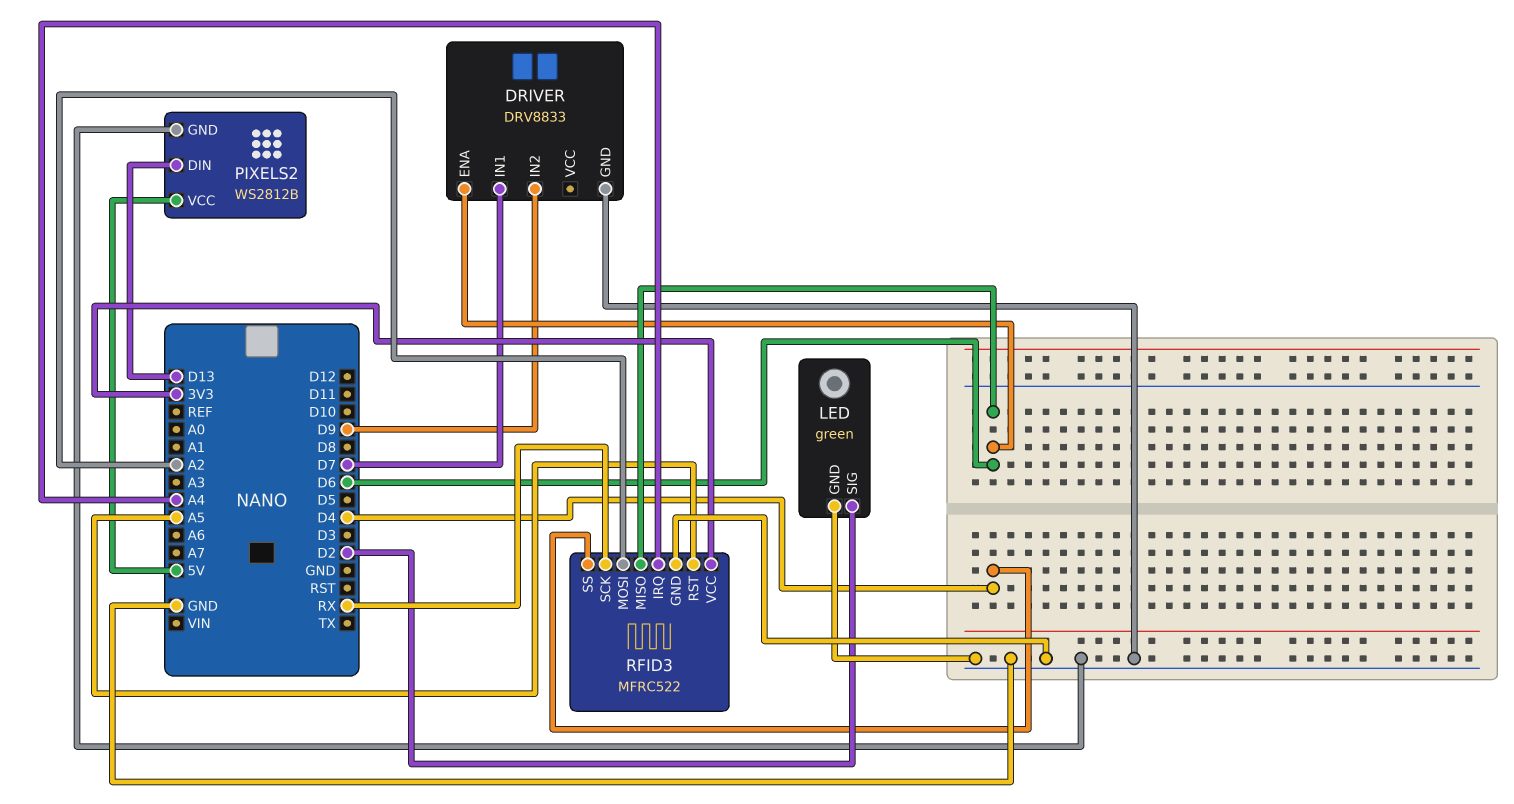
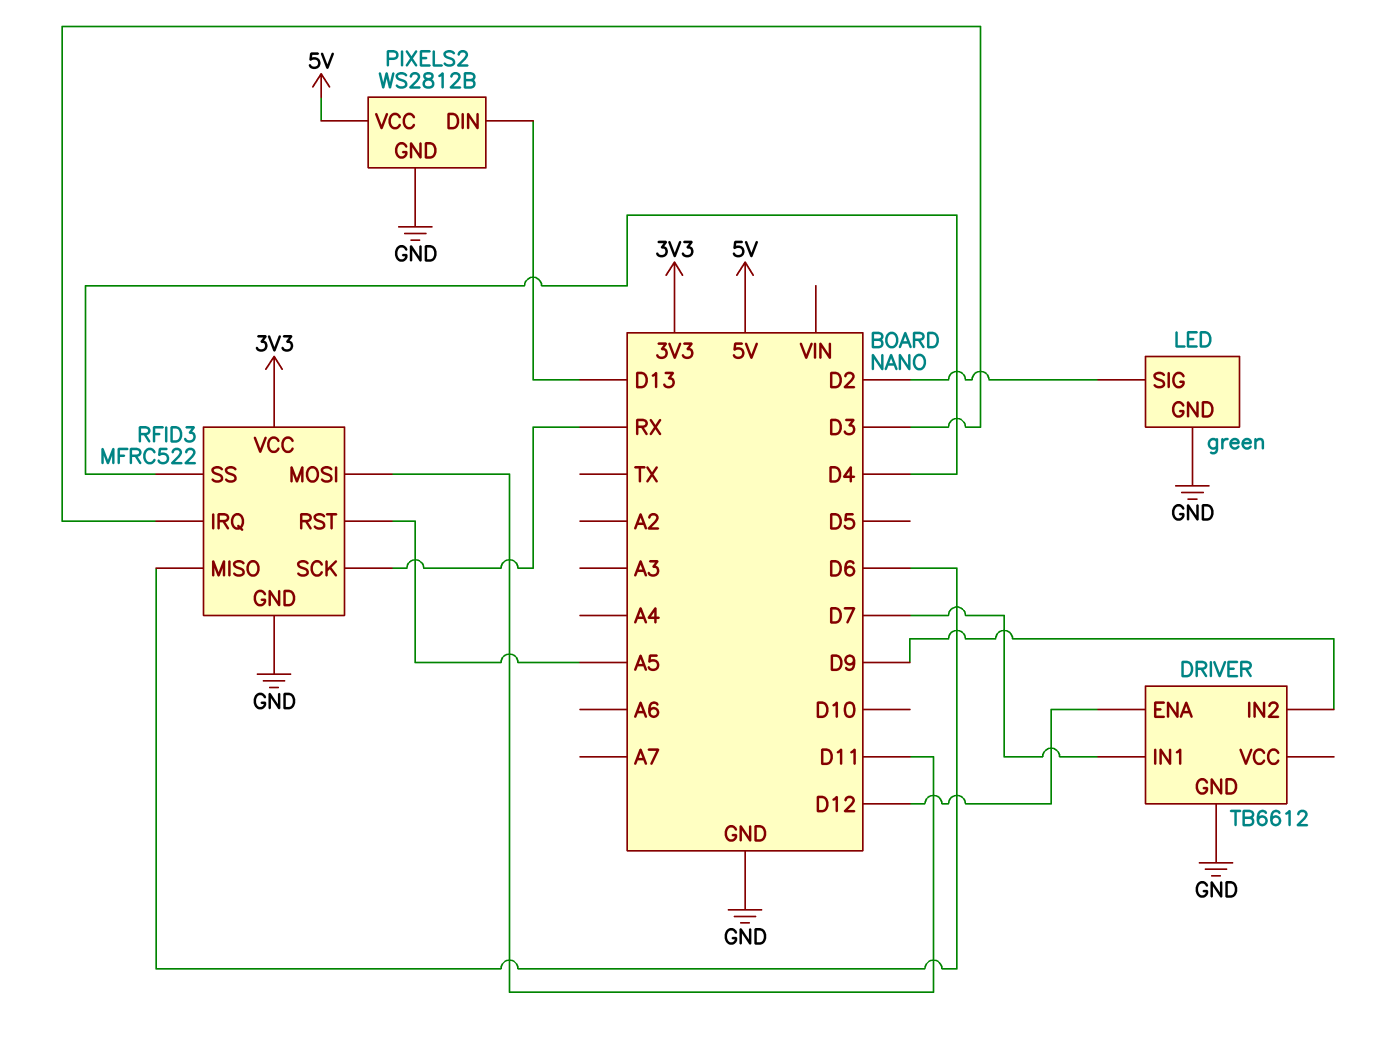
DRIVER: DRV8833 -> TB6612
DRIVER pin ENA: D6 -> D12
RFID3 pin IRQ: A4 -> D3
RFID3 pin MOSI: A2 -> D11

